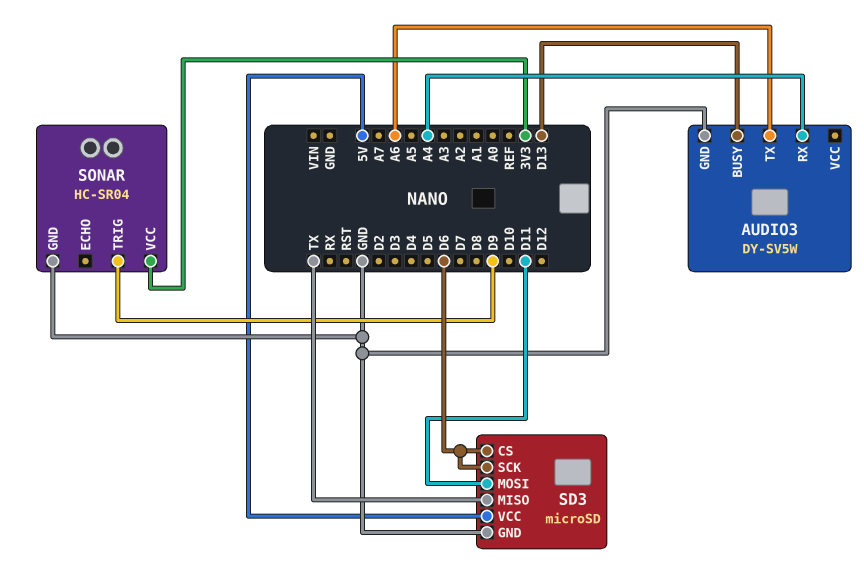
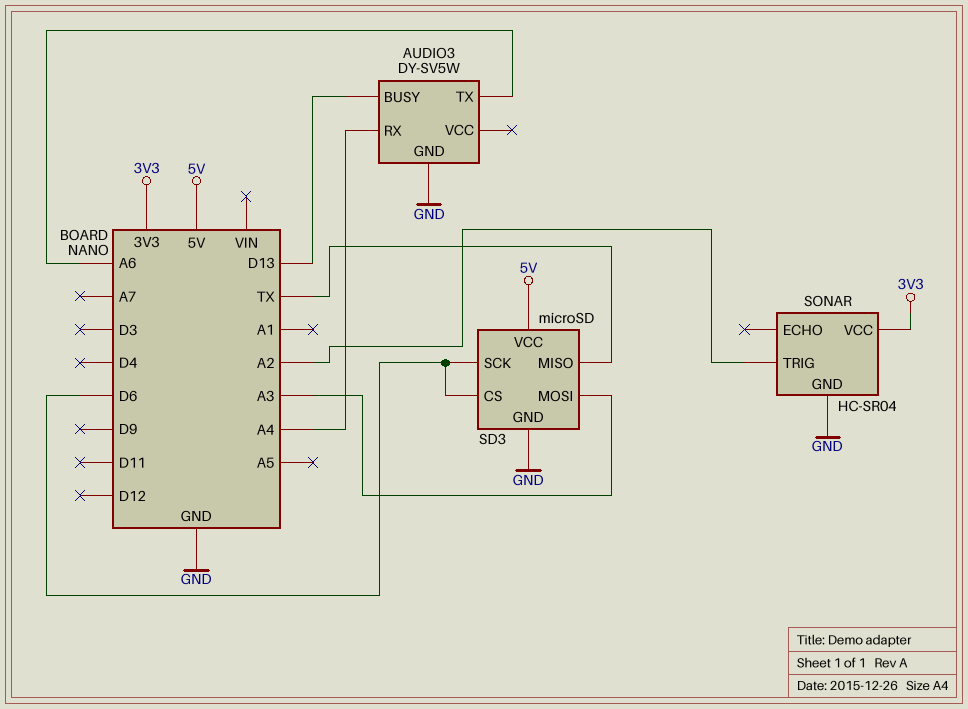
SD3 pin MOSI: D11 -> A3
SONAR pin TRIG: D9 -> A2

